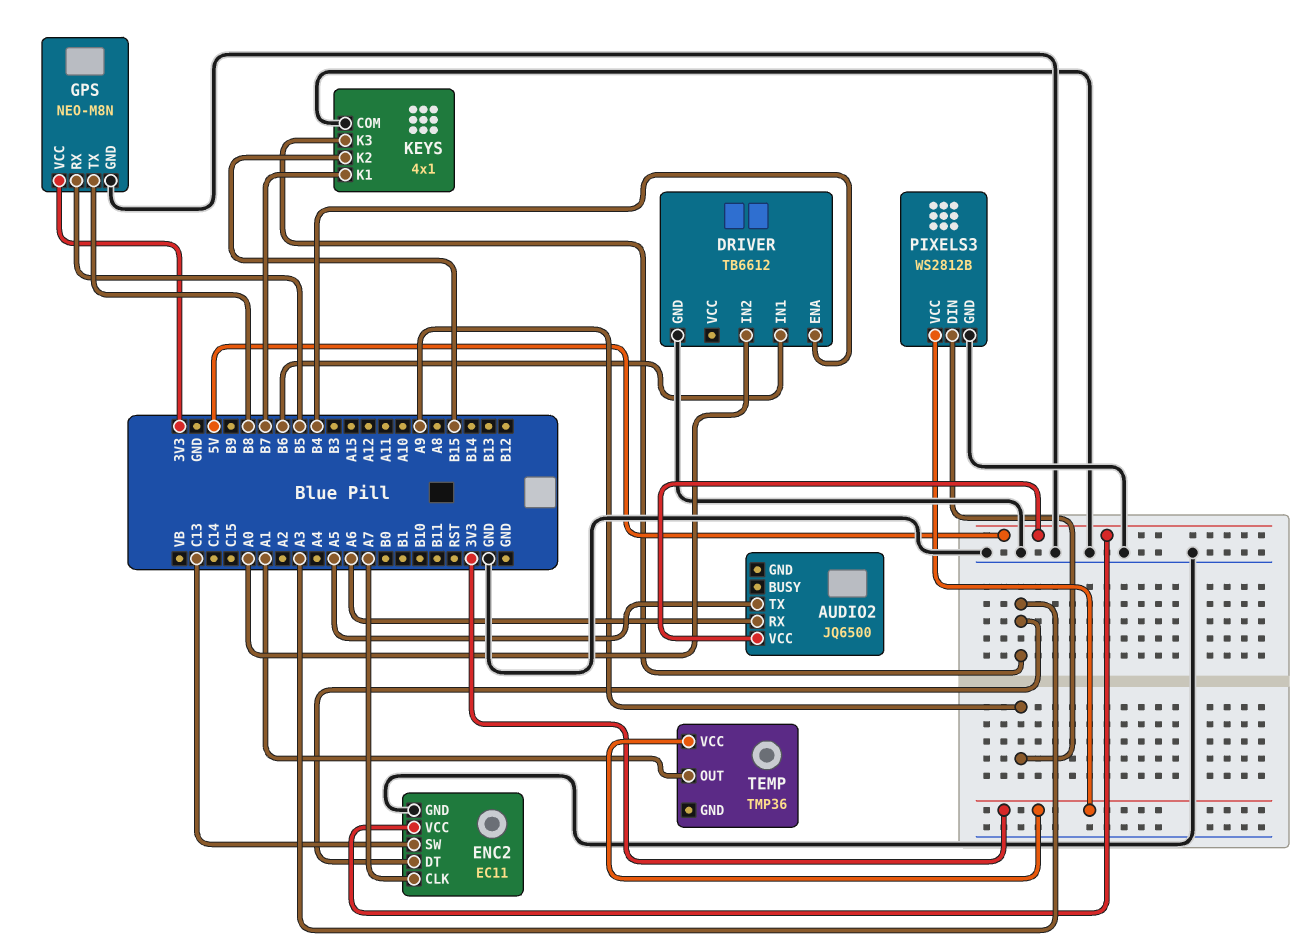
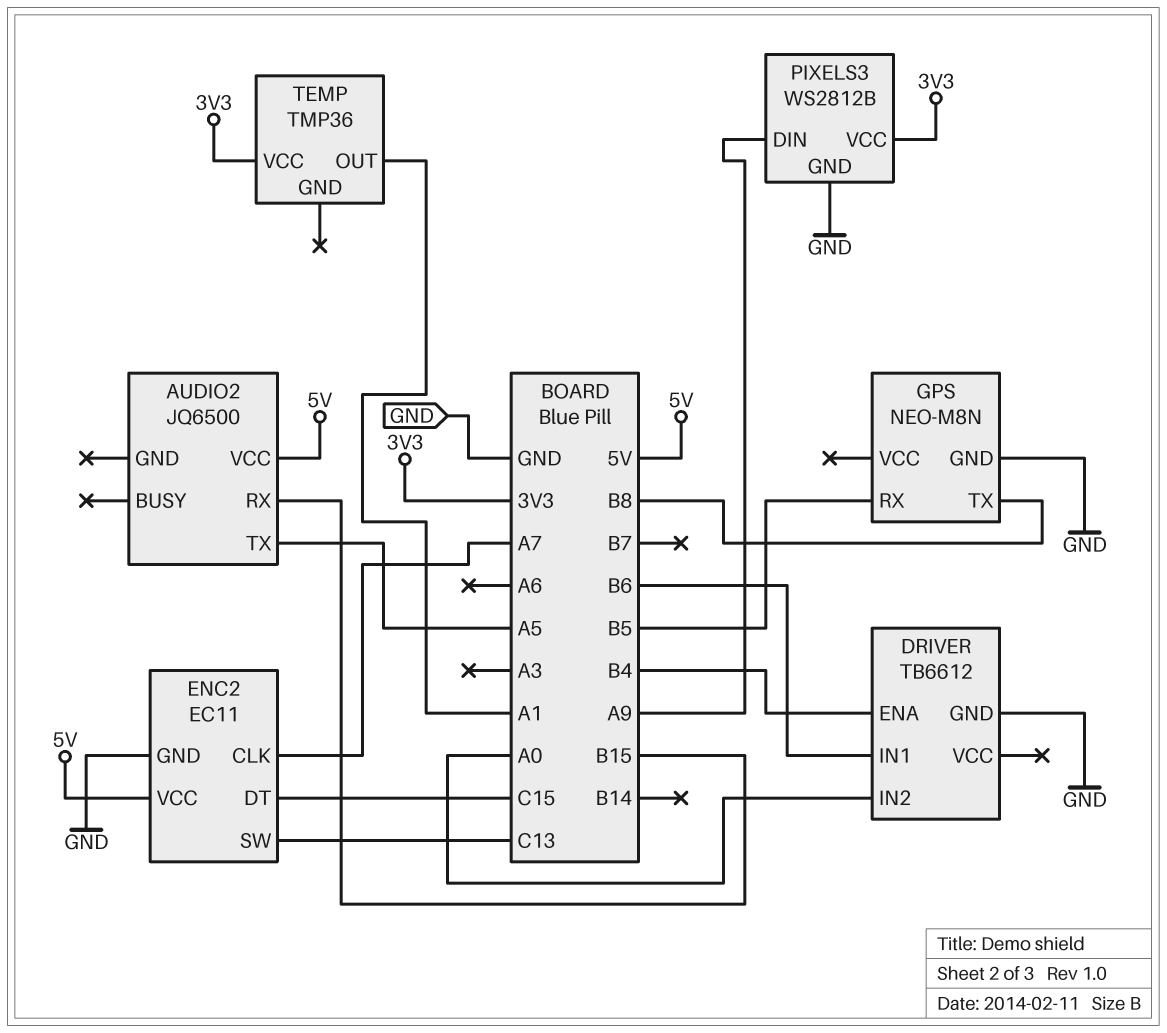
AUDIO2 pin RX: A6 -> B15
ENC2 pin DT: A3 -> C15
GPS pin VCC: 3V3 -> none
KEYS: 4x1 -> none
KEYS pin COM: GND -> none
KEYS pin K1: B7 -> none
KEYS pin K2: B15 -> none
KEYS pin K3: A3 -> none

